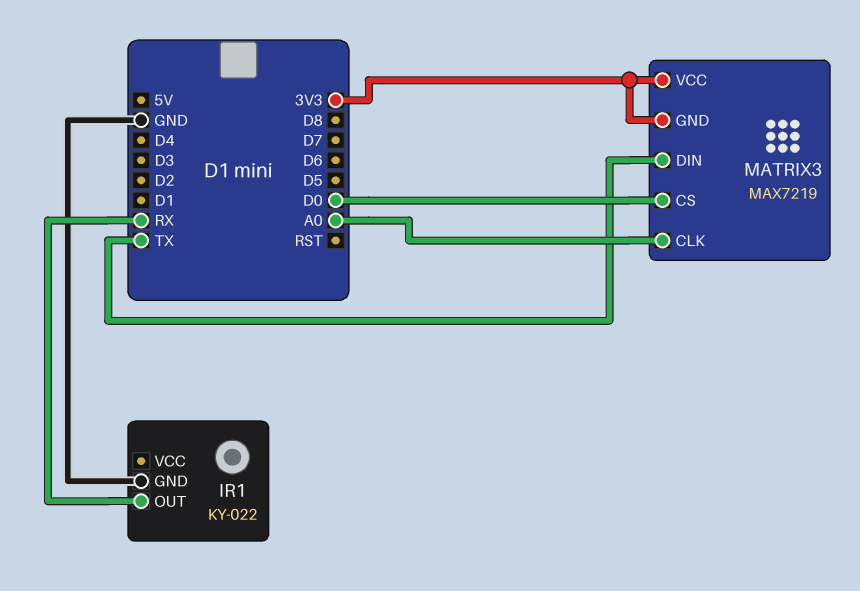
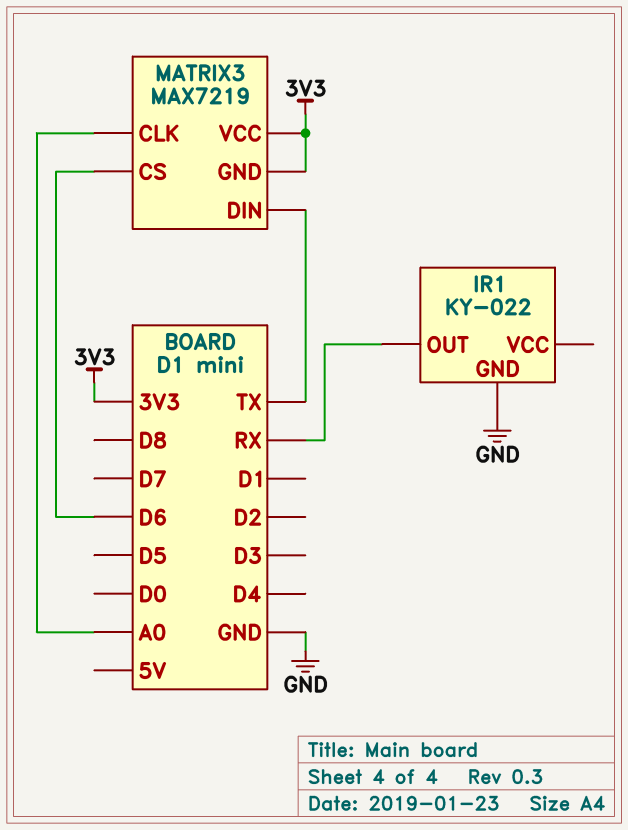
MATRIX3 pin CS: D0 -> D6

